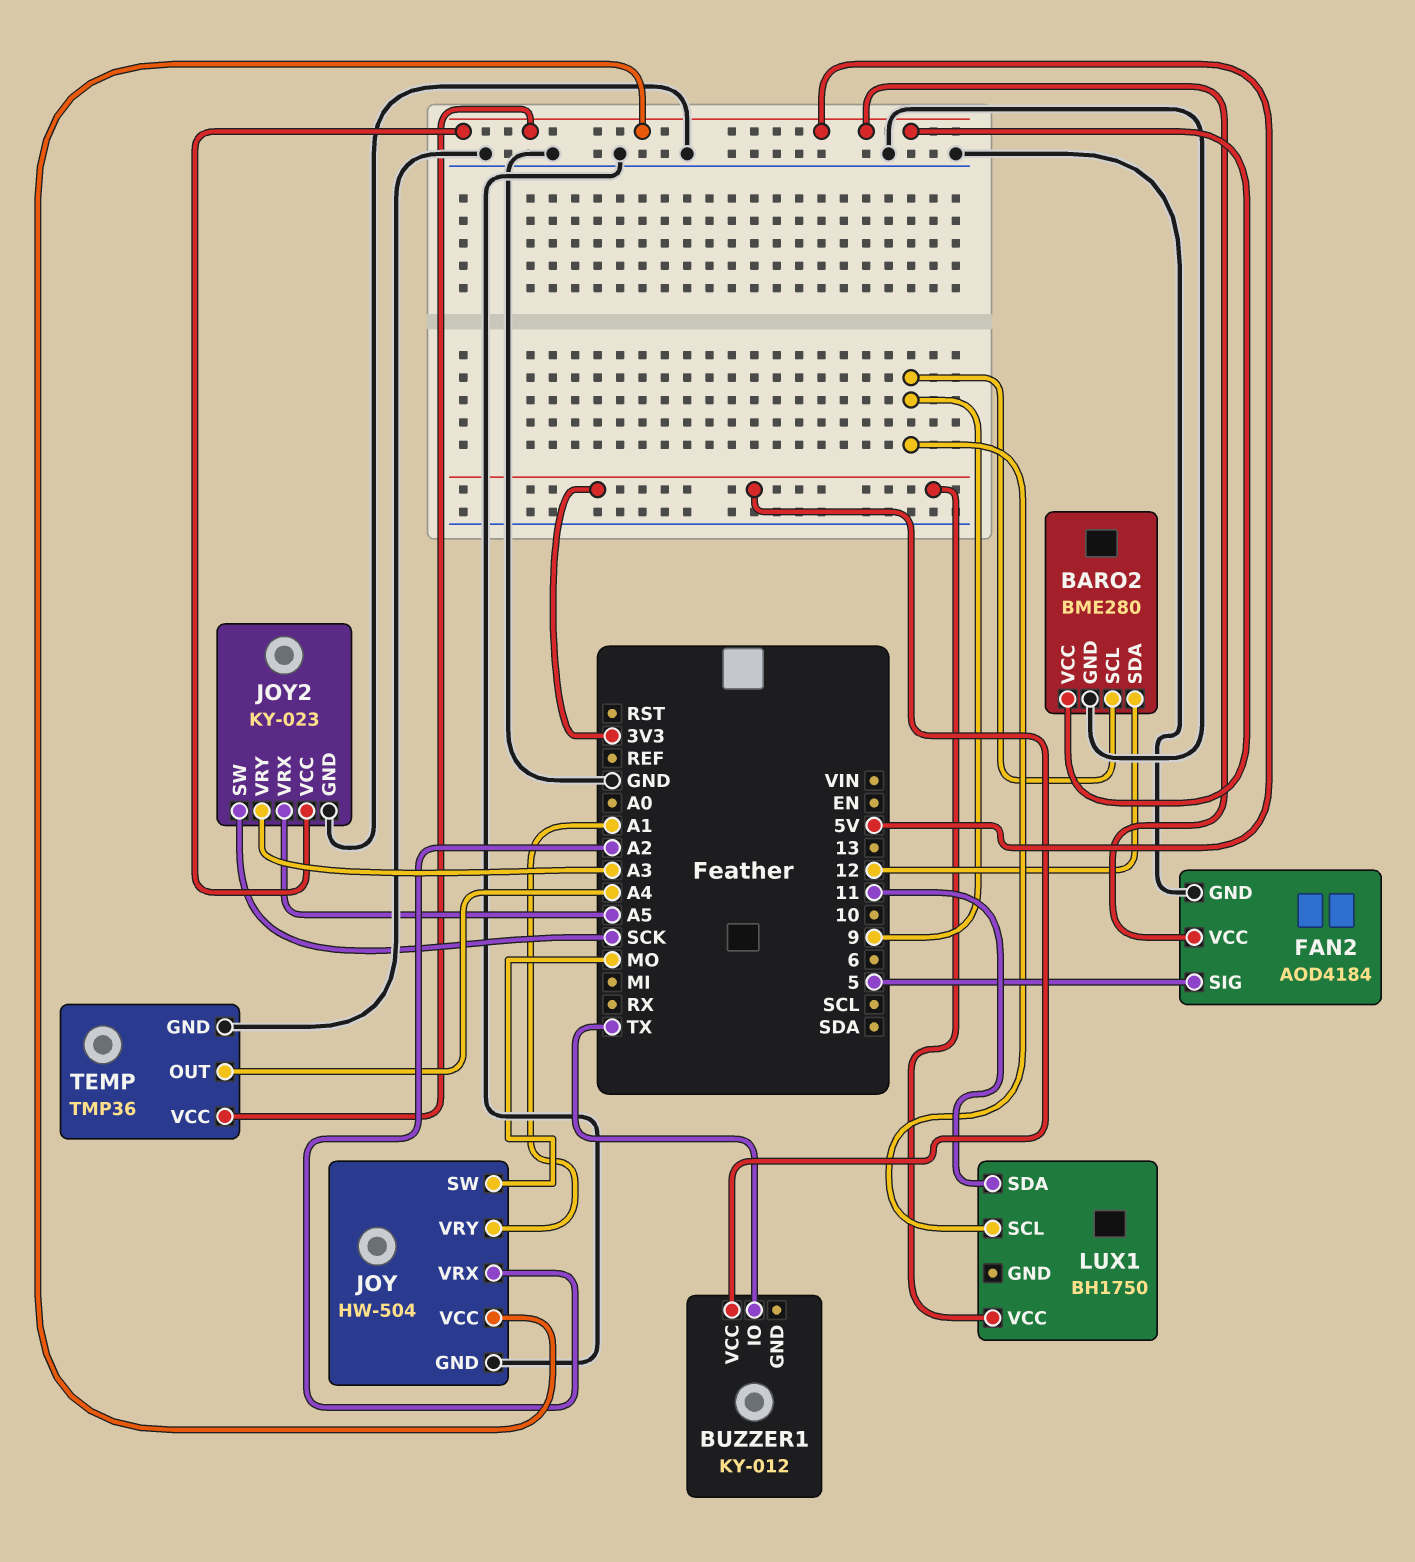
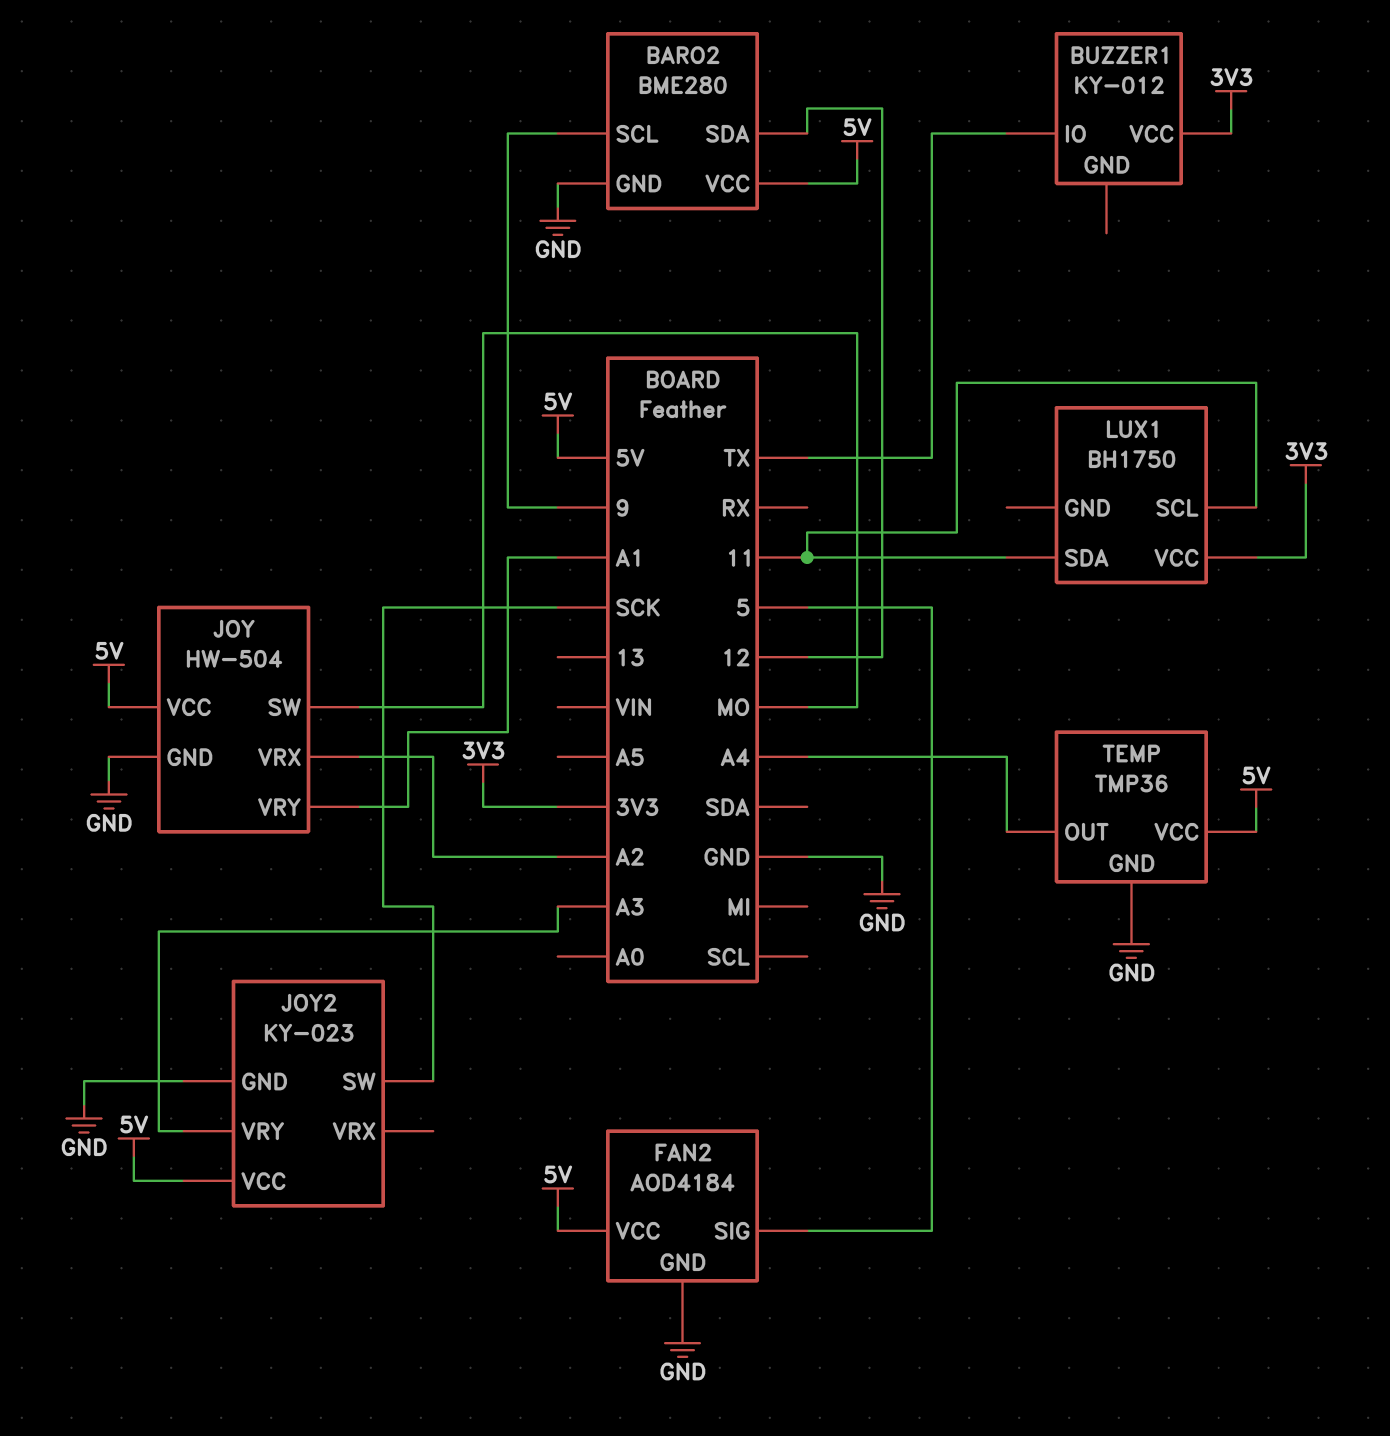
JOY2 pin VRX: A5 -> none
LUX1 pin SCL: 9 -> 11

